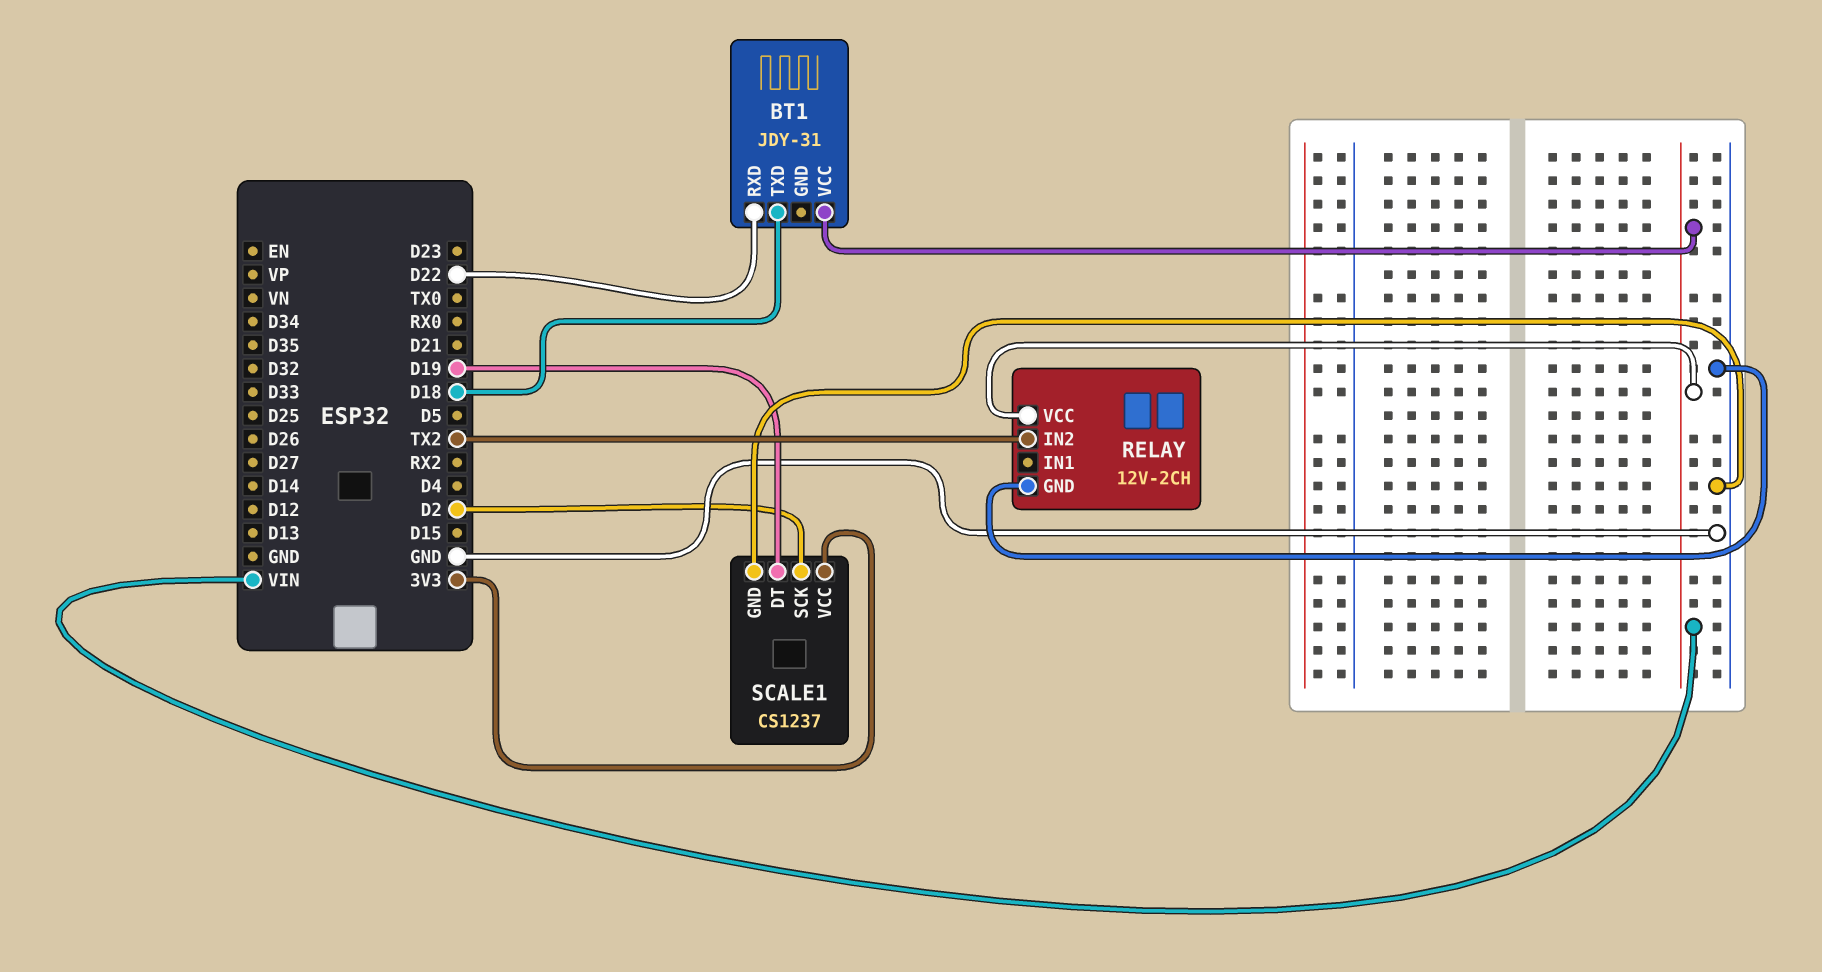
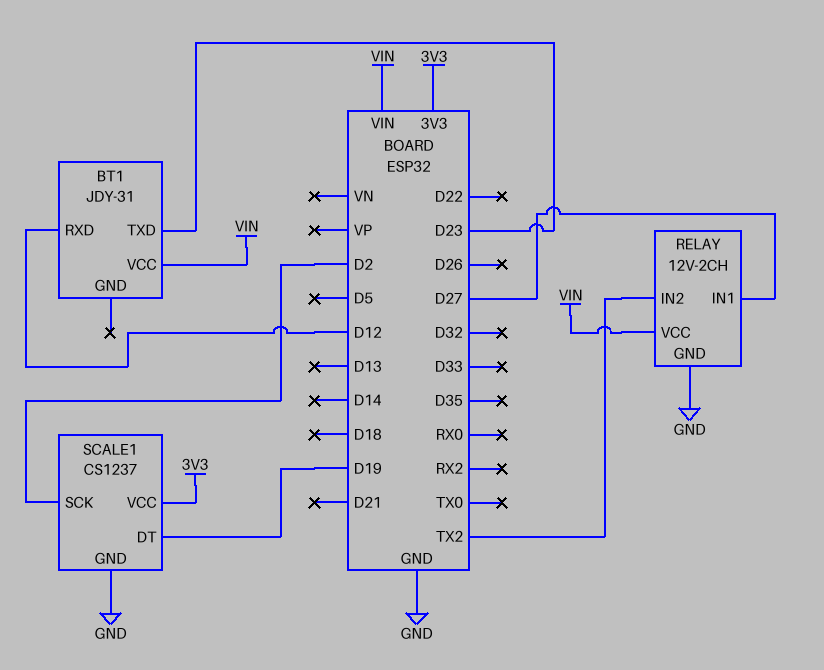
BT1 pin RXD: D22 -> D12
BT1 pin TXD: D18 -> D23
RELAY pin IN1: none -> D27

